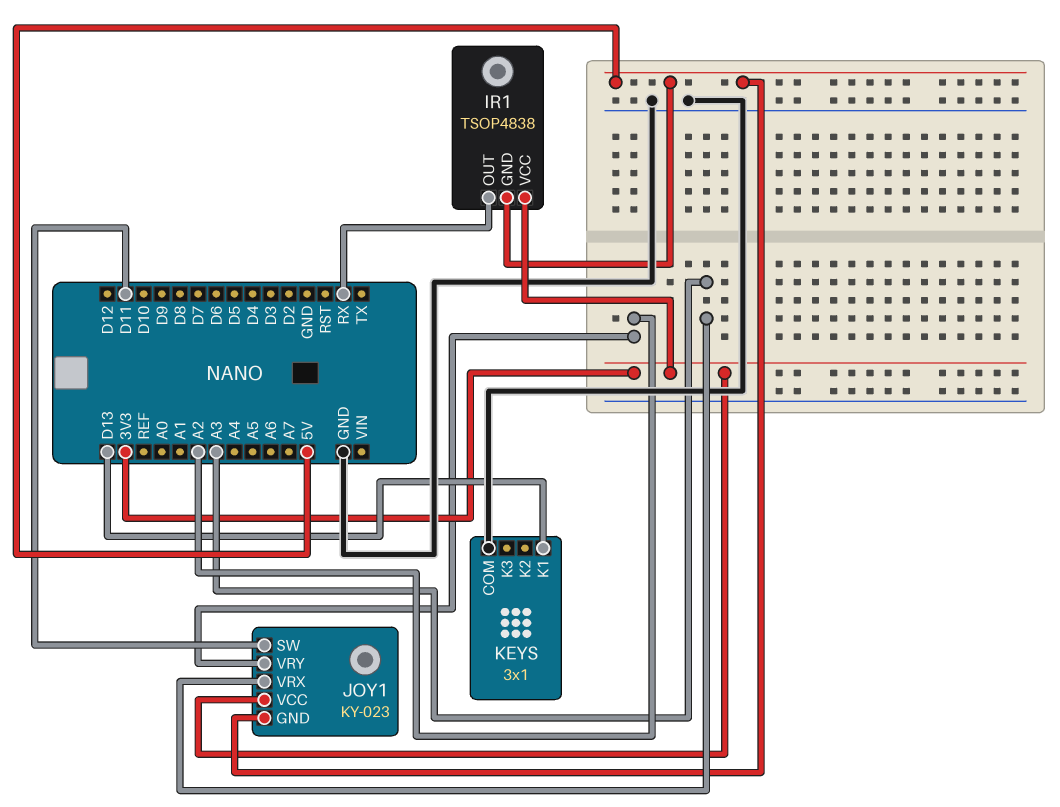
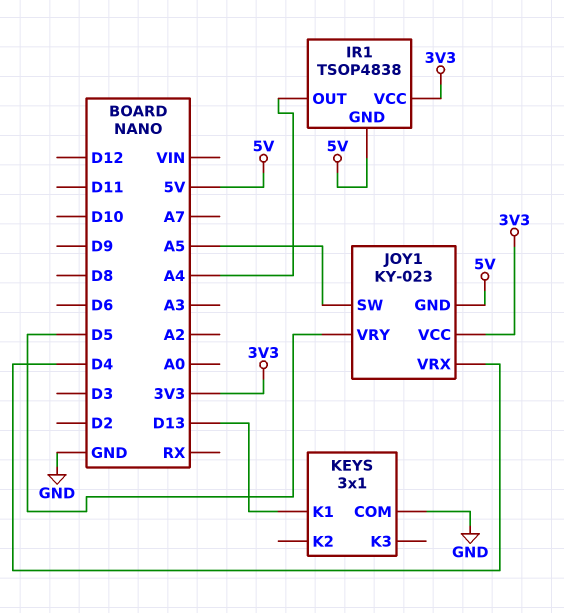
IR1 pin OUT: RX -> A4
JOY1 pin SW: D11 -> A5
JOY1 pin VRX: A3 -> D4
JOY1 pin VRY: A2 -> D5

